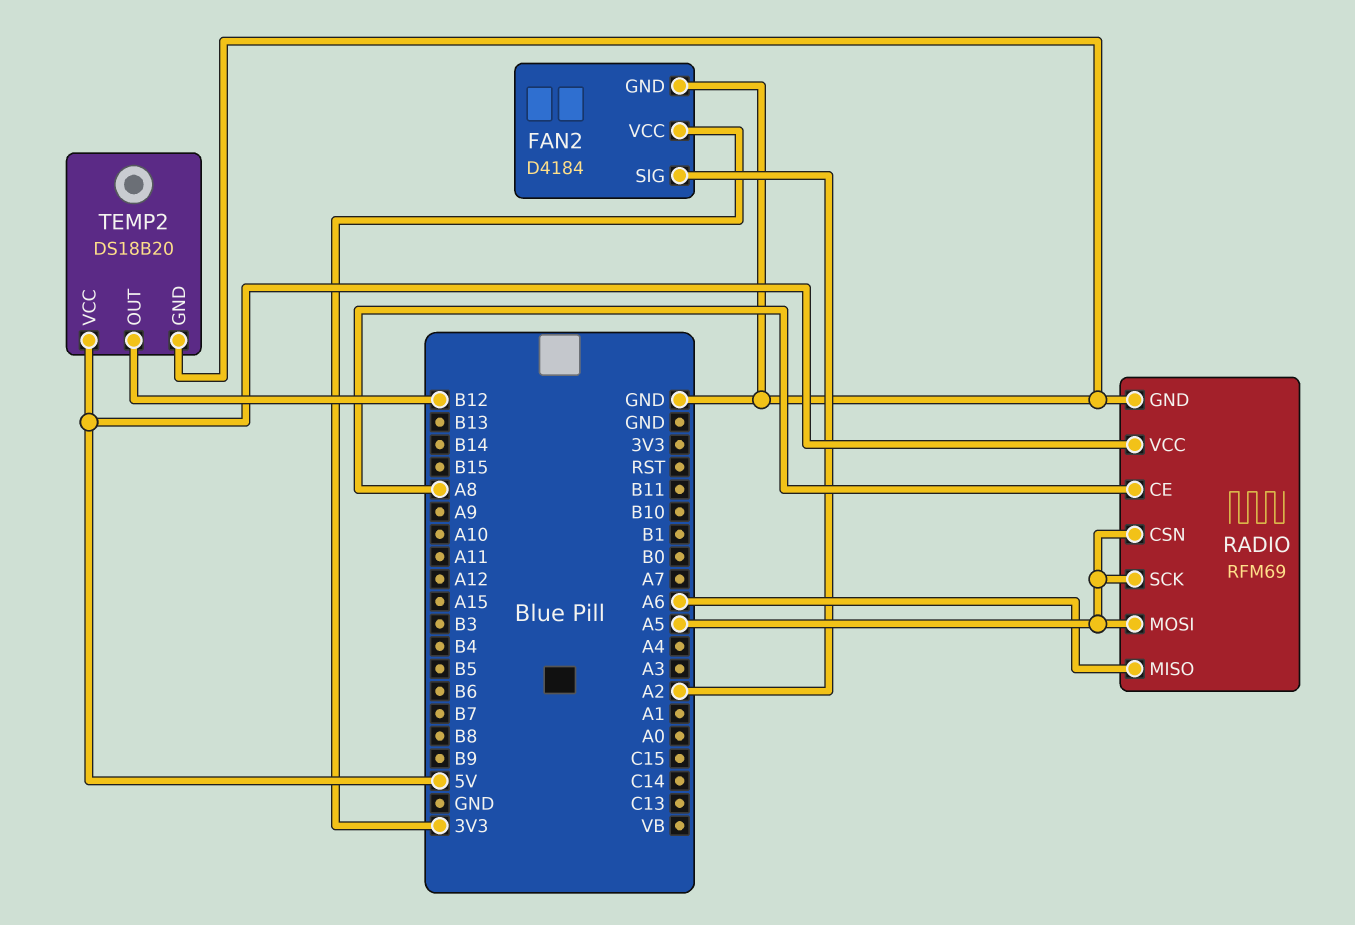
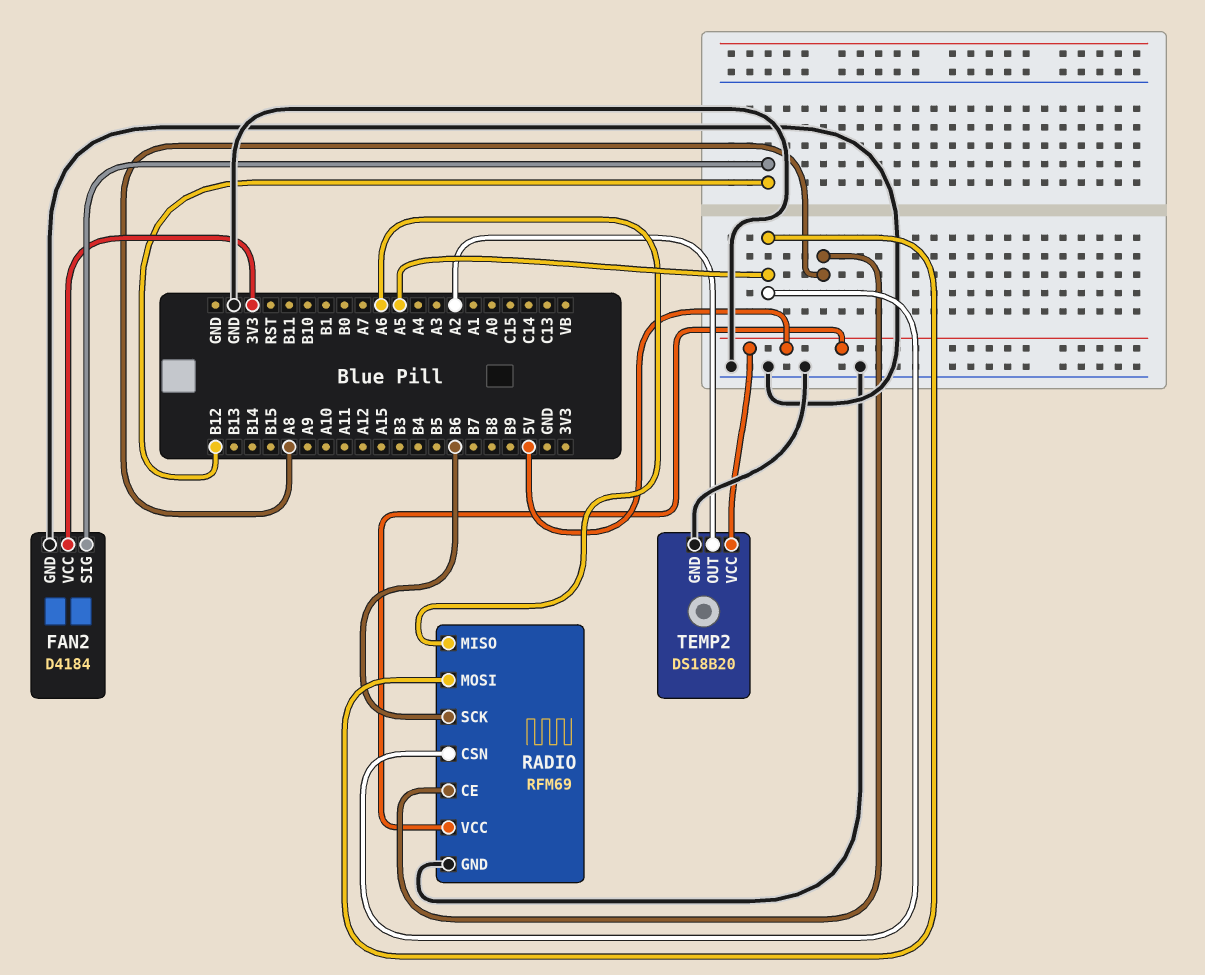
FAN2 pin SIG: A2 -> B12
RADIO pin SCK: A5 -> B6
TEMP2 pin OUT: B12 -> A2

